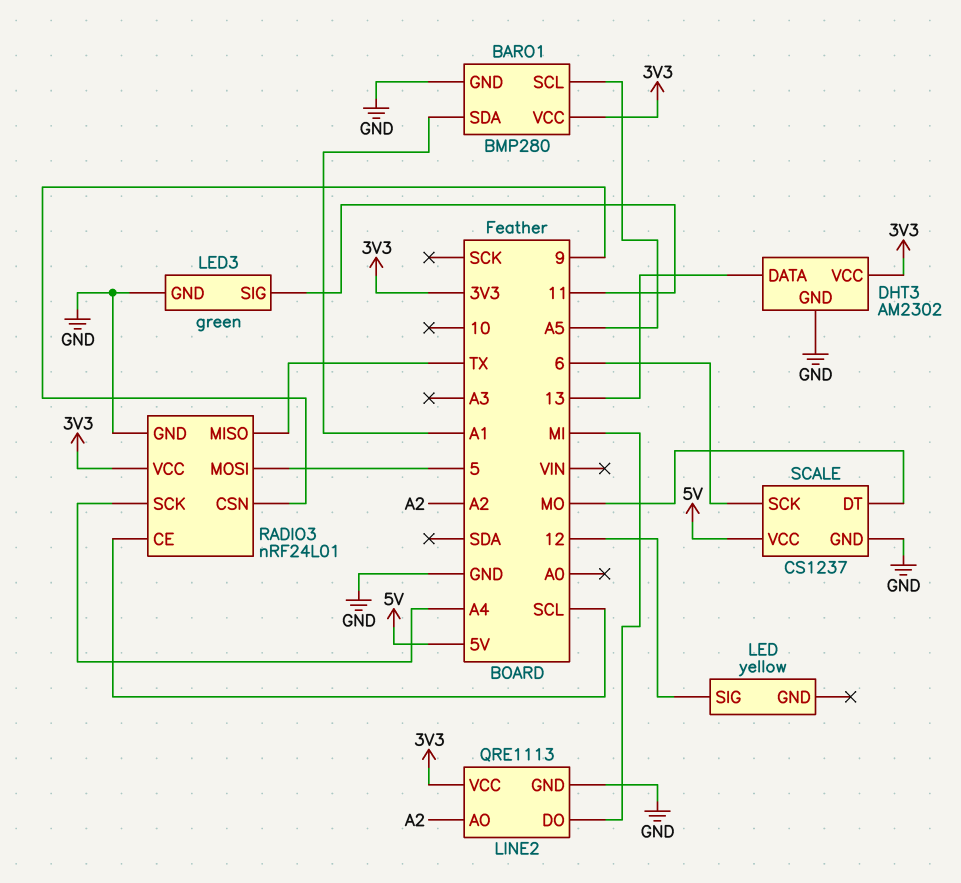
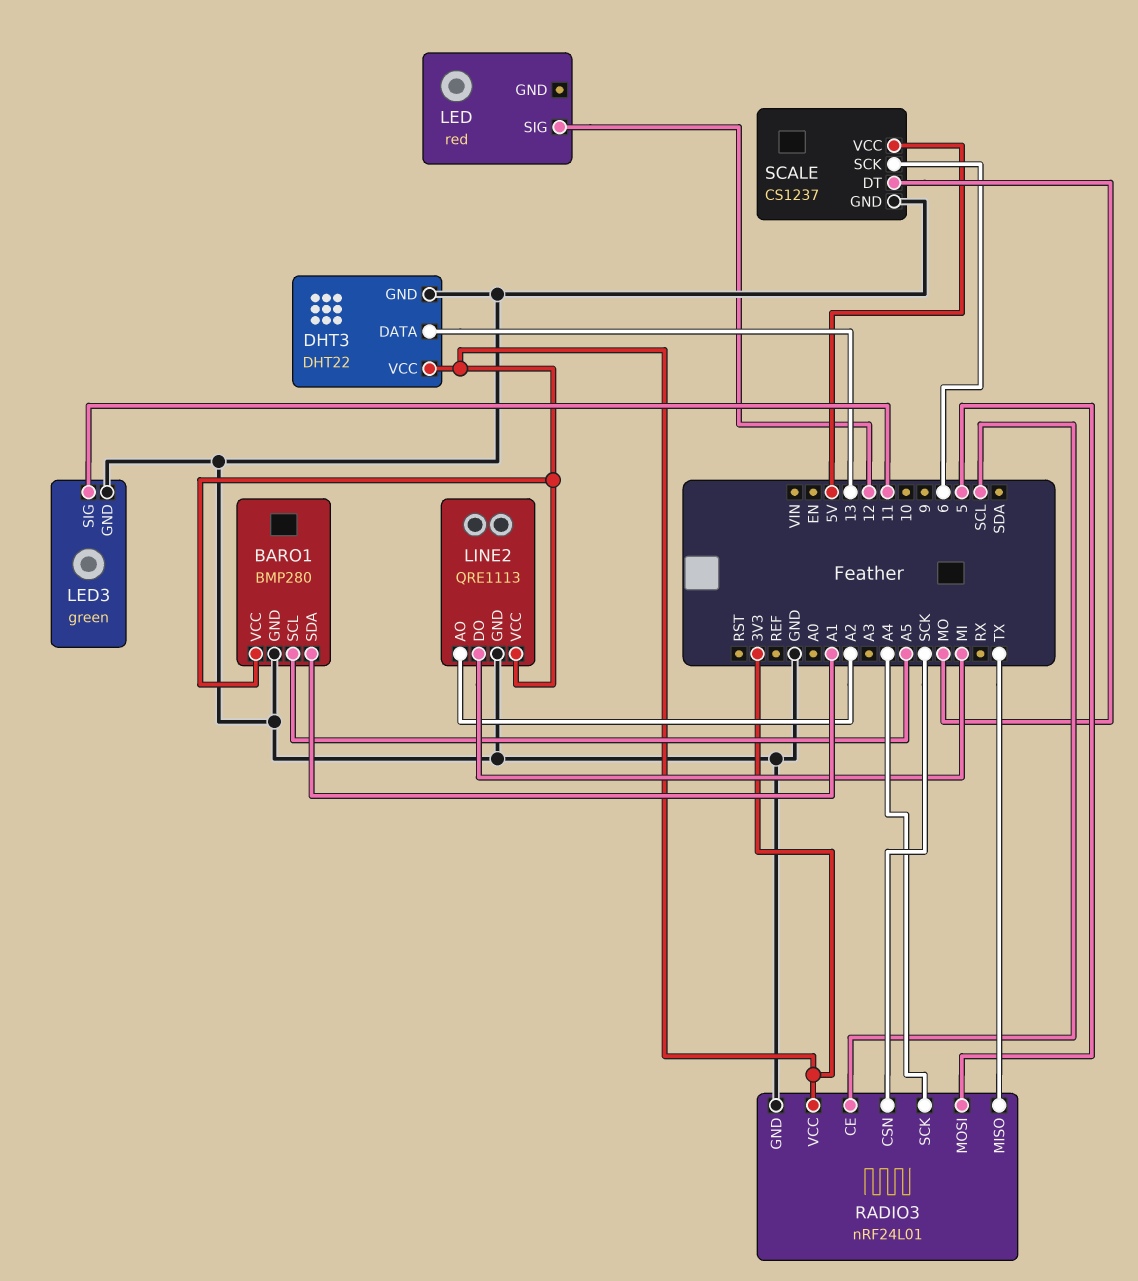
DHT3: AM2302 -> DHT22
LED: yellow -> red
RADIO3 pin CSN: 9 -> SCK

